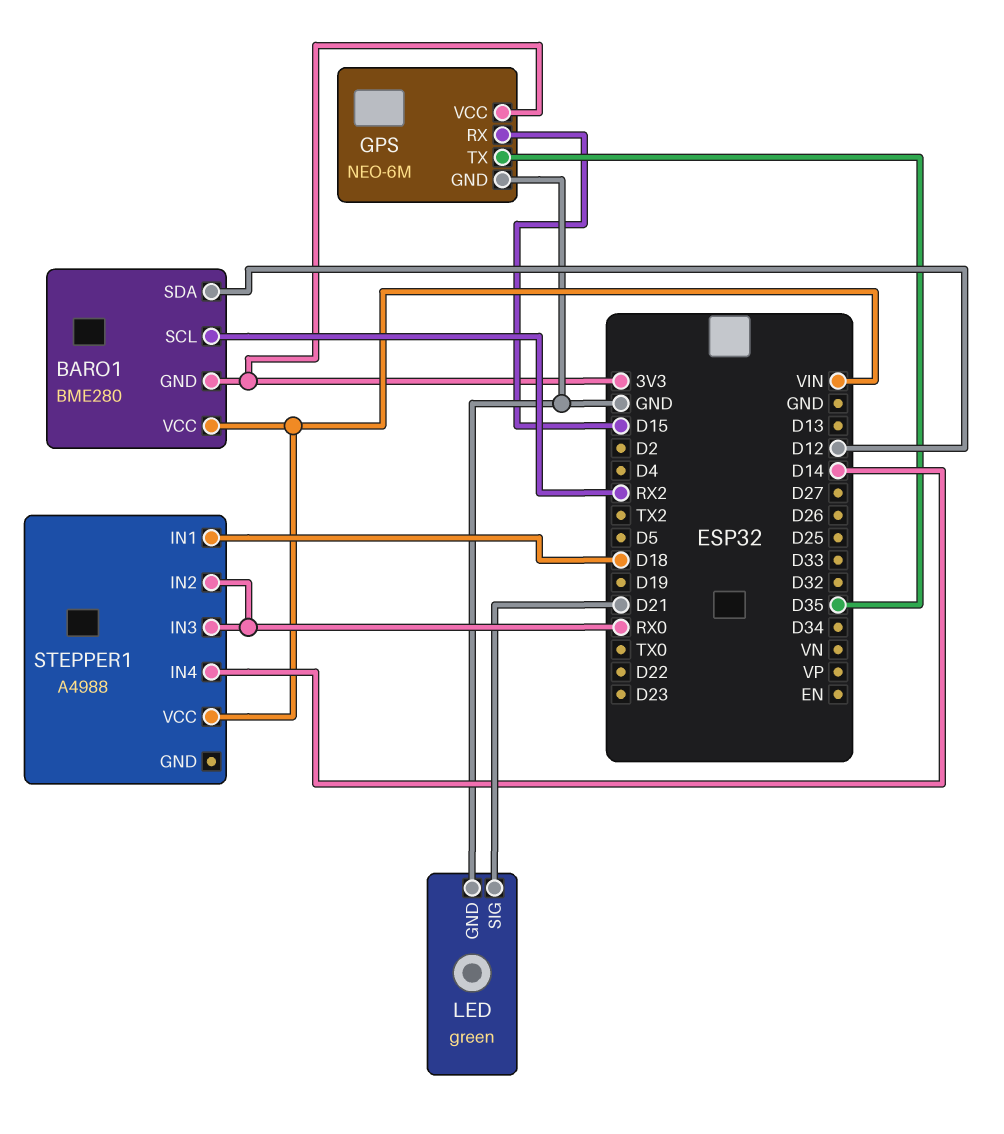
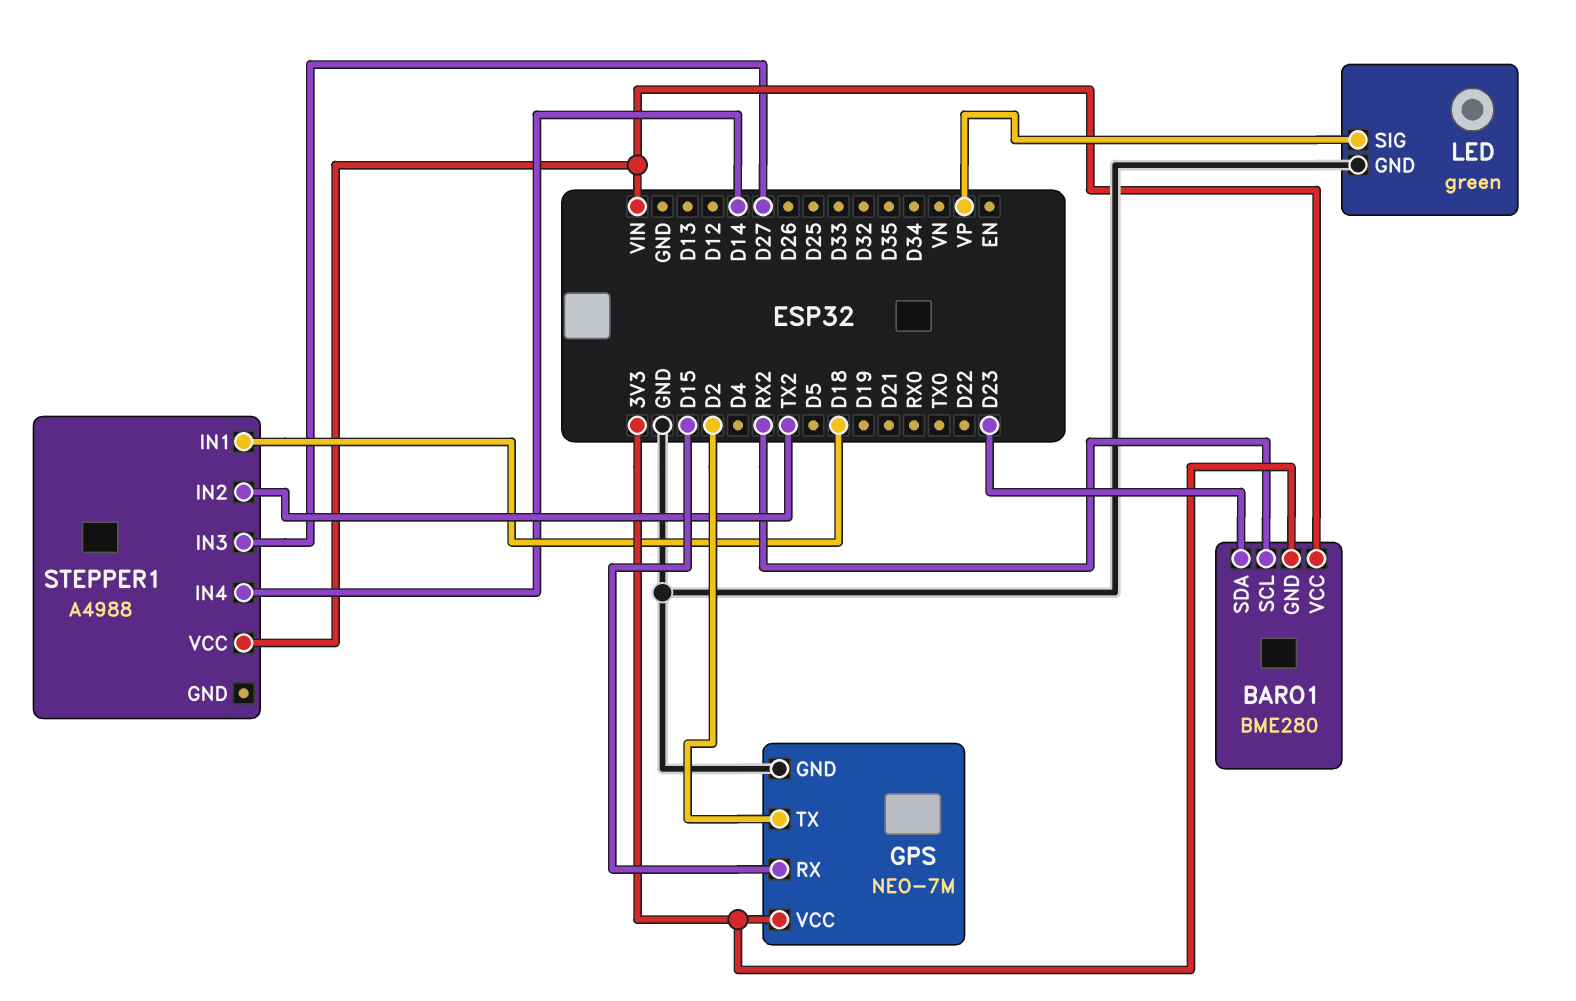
BARO1 pin SDA: D12 -> D23
GPS: NEO-6M -> NEO-7M
GPS pin TX: D35 -> D2
LED pin SIG: D21 -> VP
STEPPER1 pin IN2: RX0 -> TX2
STEPPER1 pin IN3: RX0 -> D27

